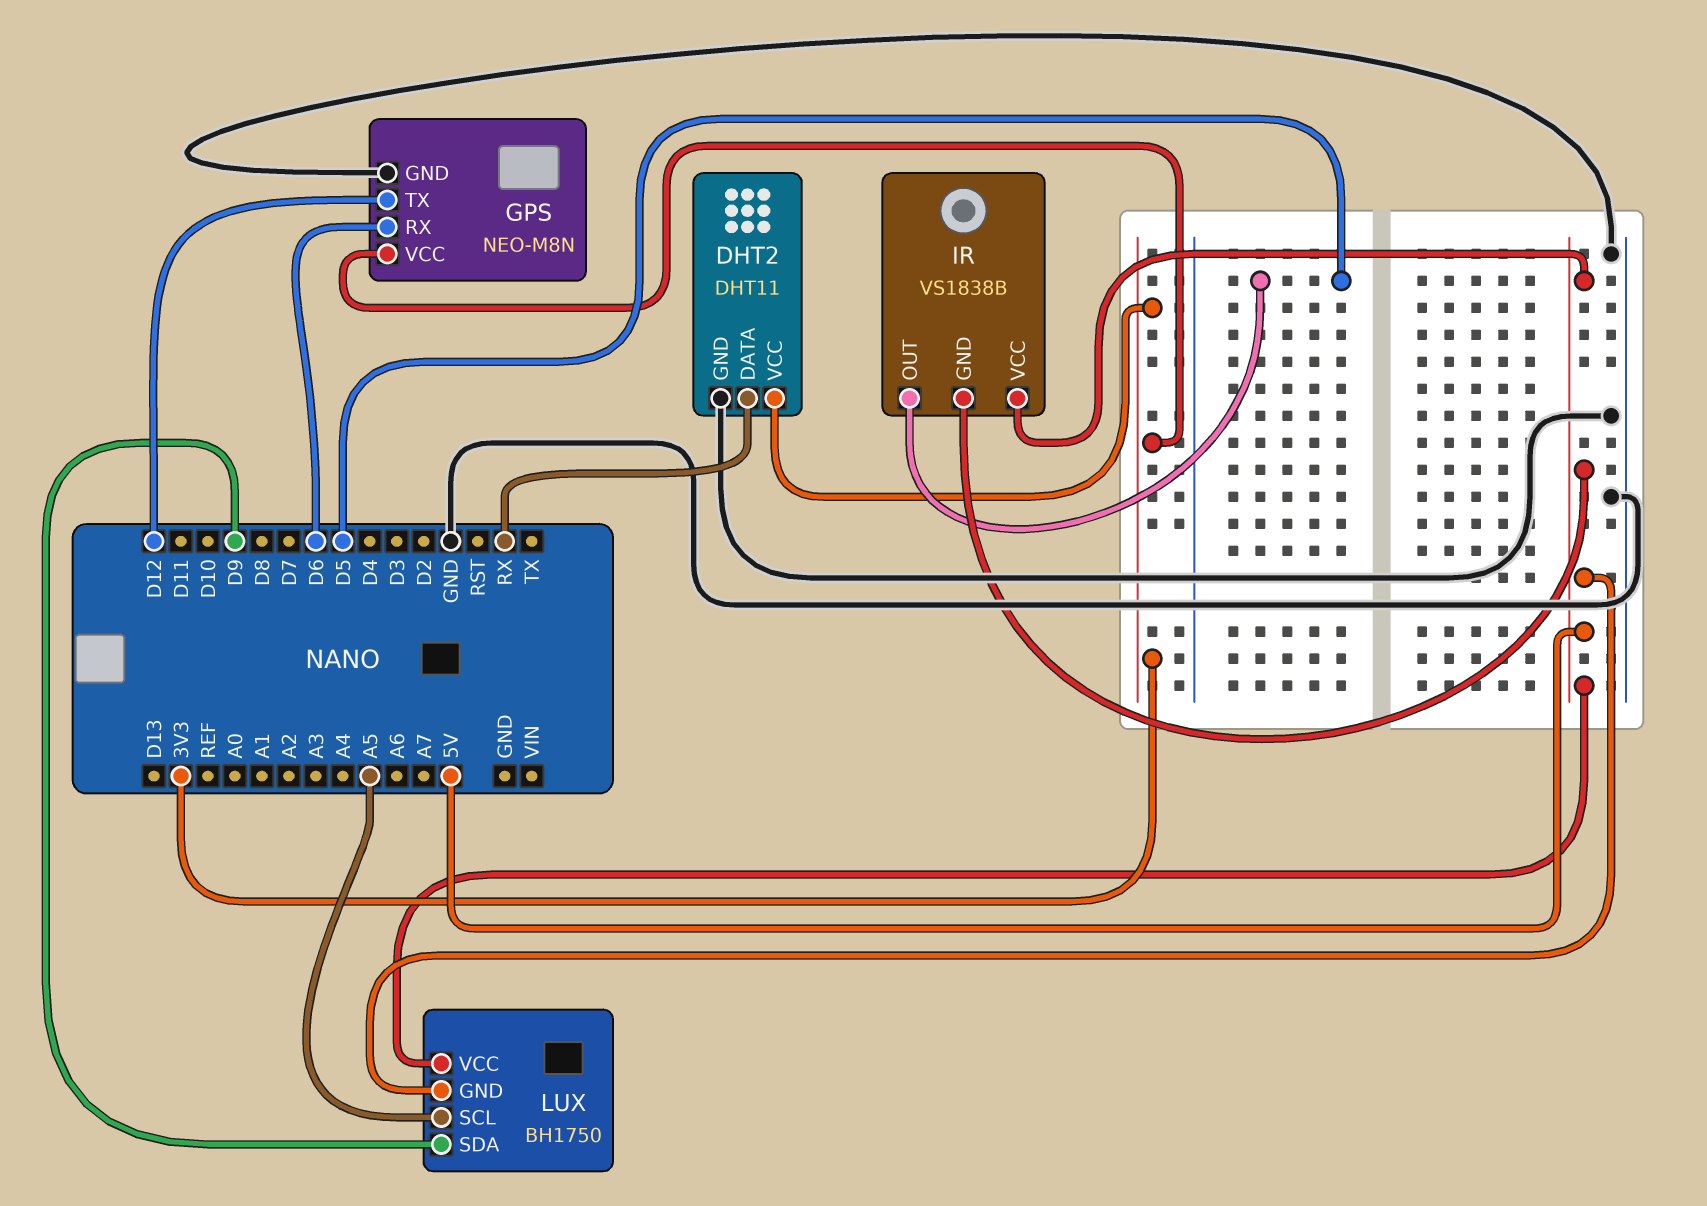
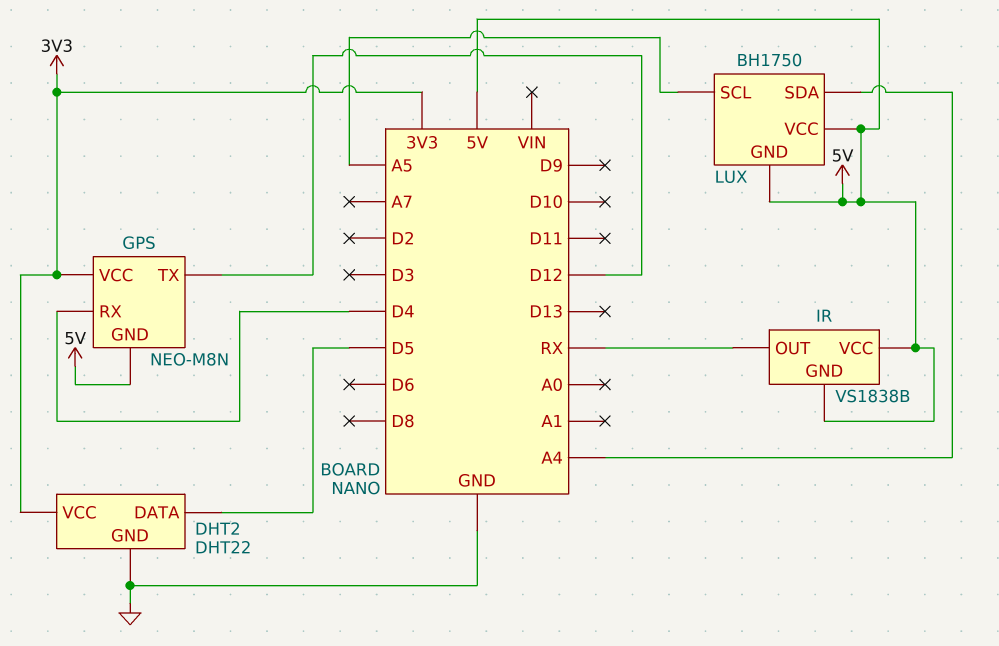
DHT2: DHT11 -> DHT22
DHT2 pin DATA: RX -> D5
GPS pin GND: GND -> 5V
GPS pin RX: D6 -> D4
IR pin OUT: D5 -> RX
LUX pin SDA: D9 -> A4

